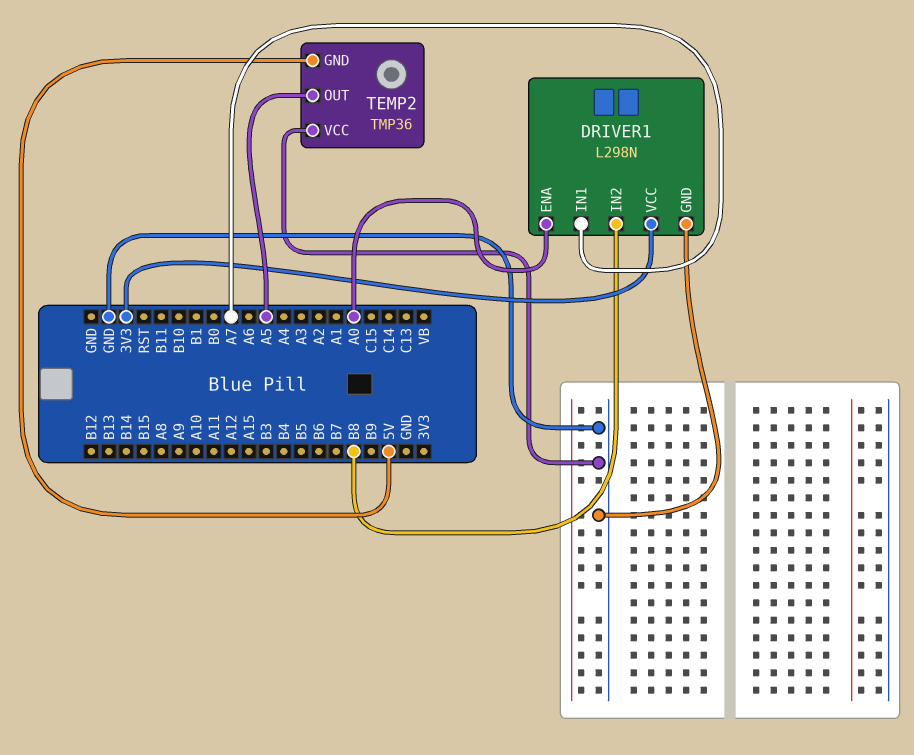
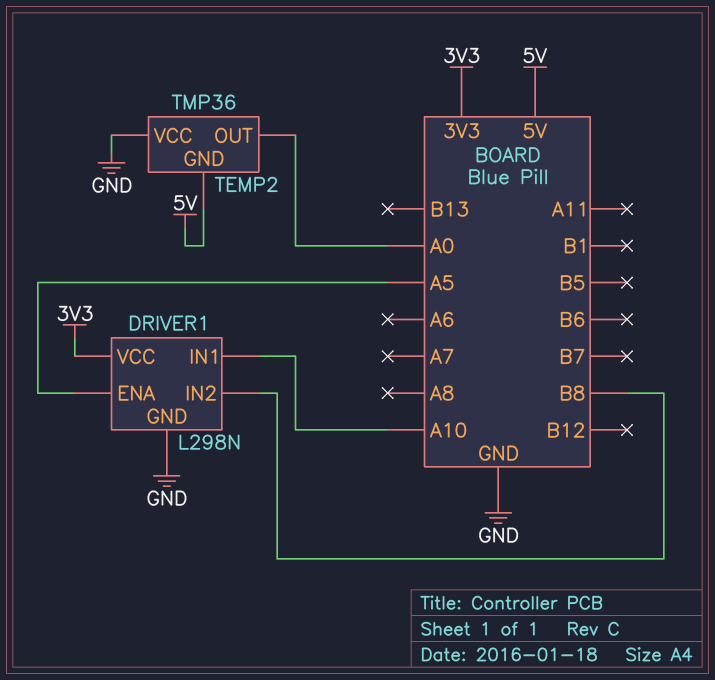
DRIVER1 pin ENA: A0 -> A5
DRIVER1 pin IN1: A7 -> A10
TEMP2 pin OUT: A5 -> A0

